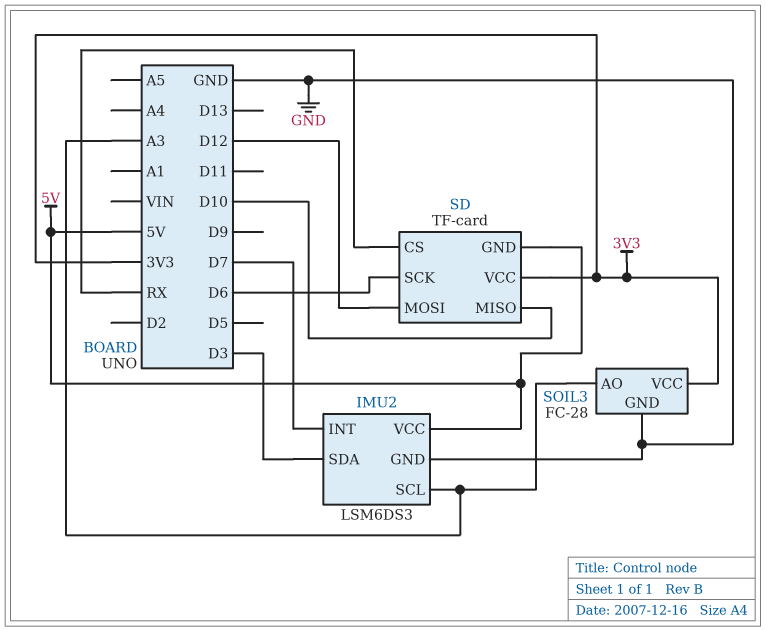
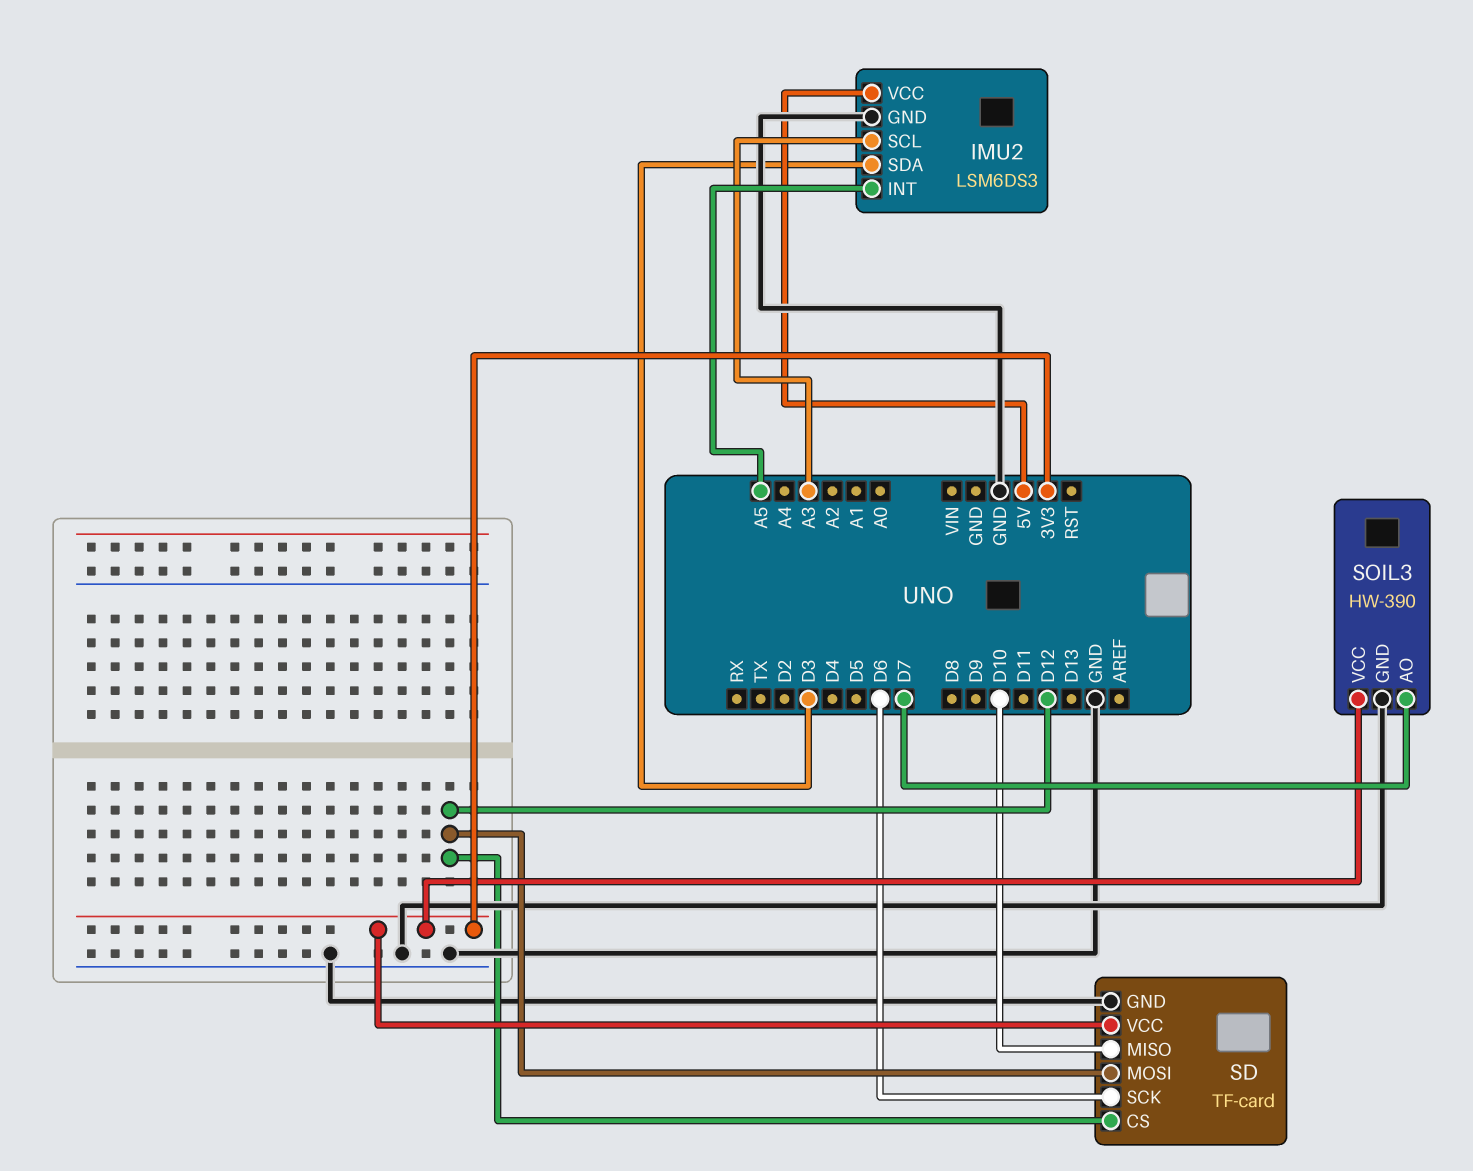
IMU2 pin INT: D7 -> A5
SD pin CS: RX -> D12
SD pin GND: 5V -> GND
SOIL3: FC-28 -> HW-390
SOIL3 pin AO: A3 -> D7

